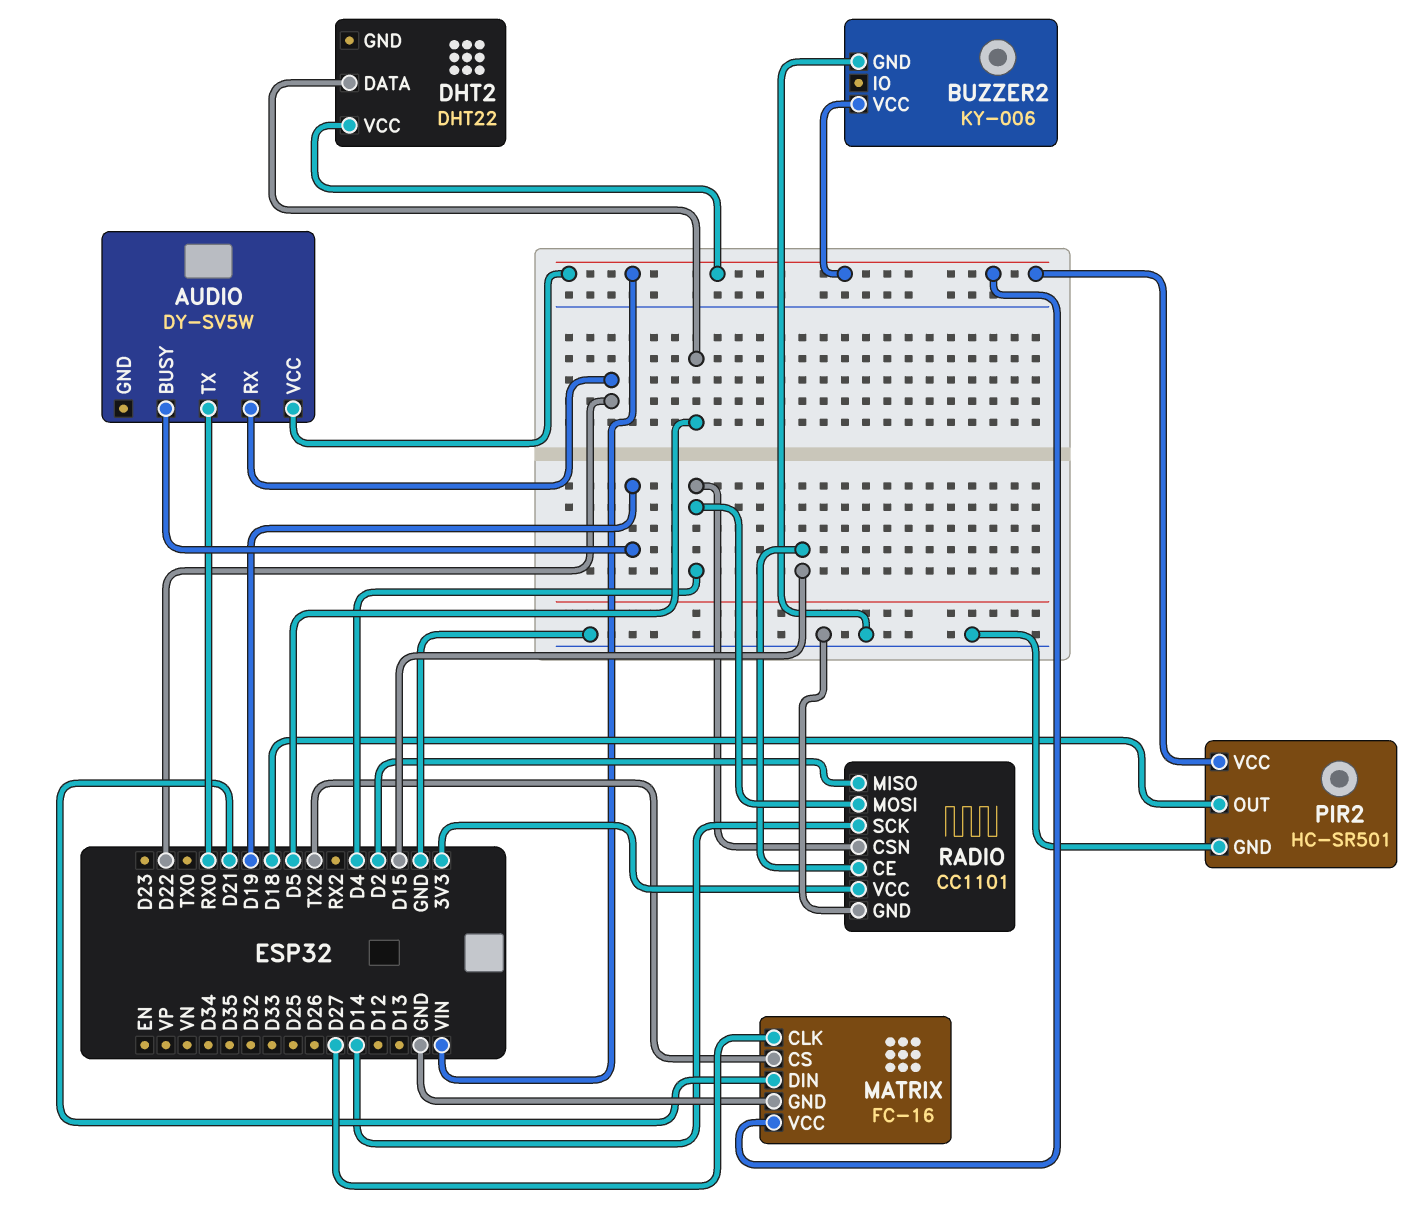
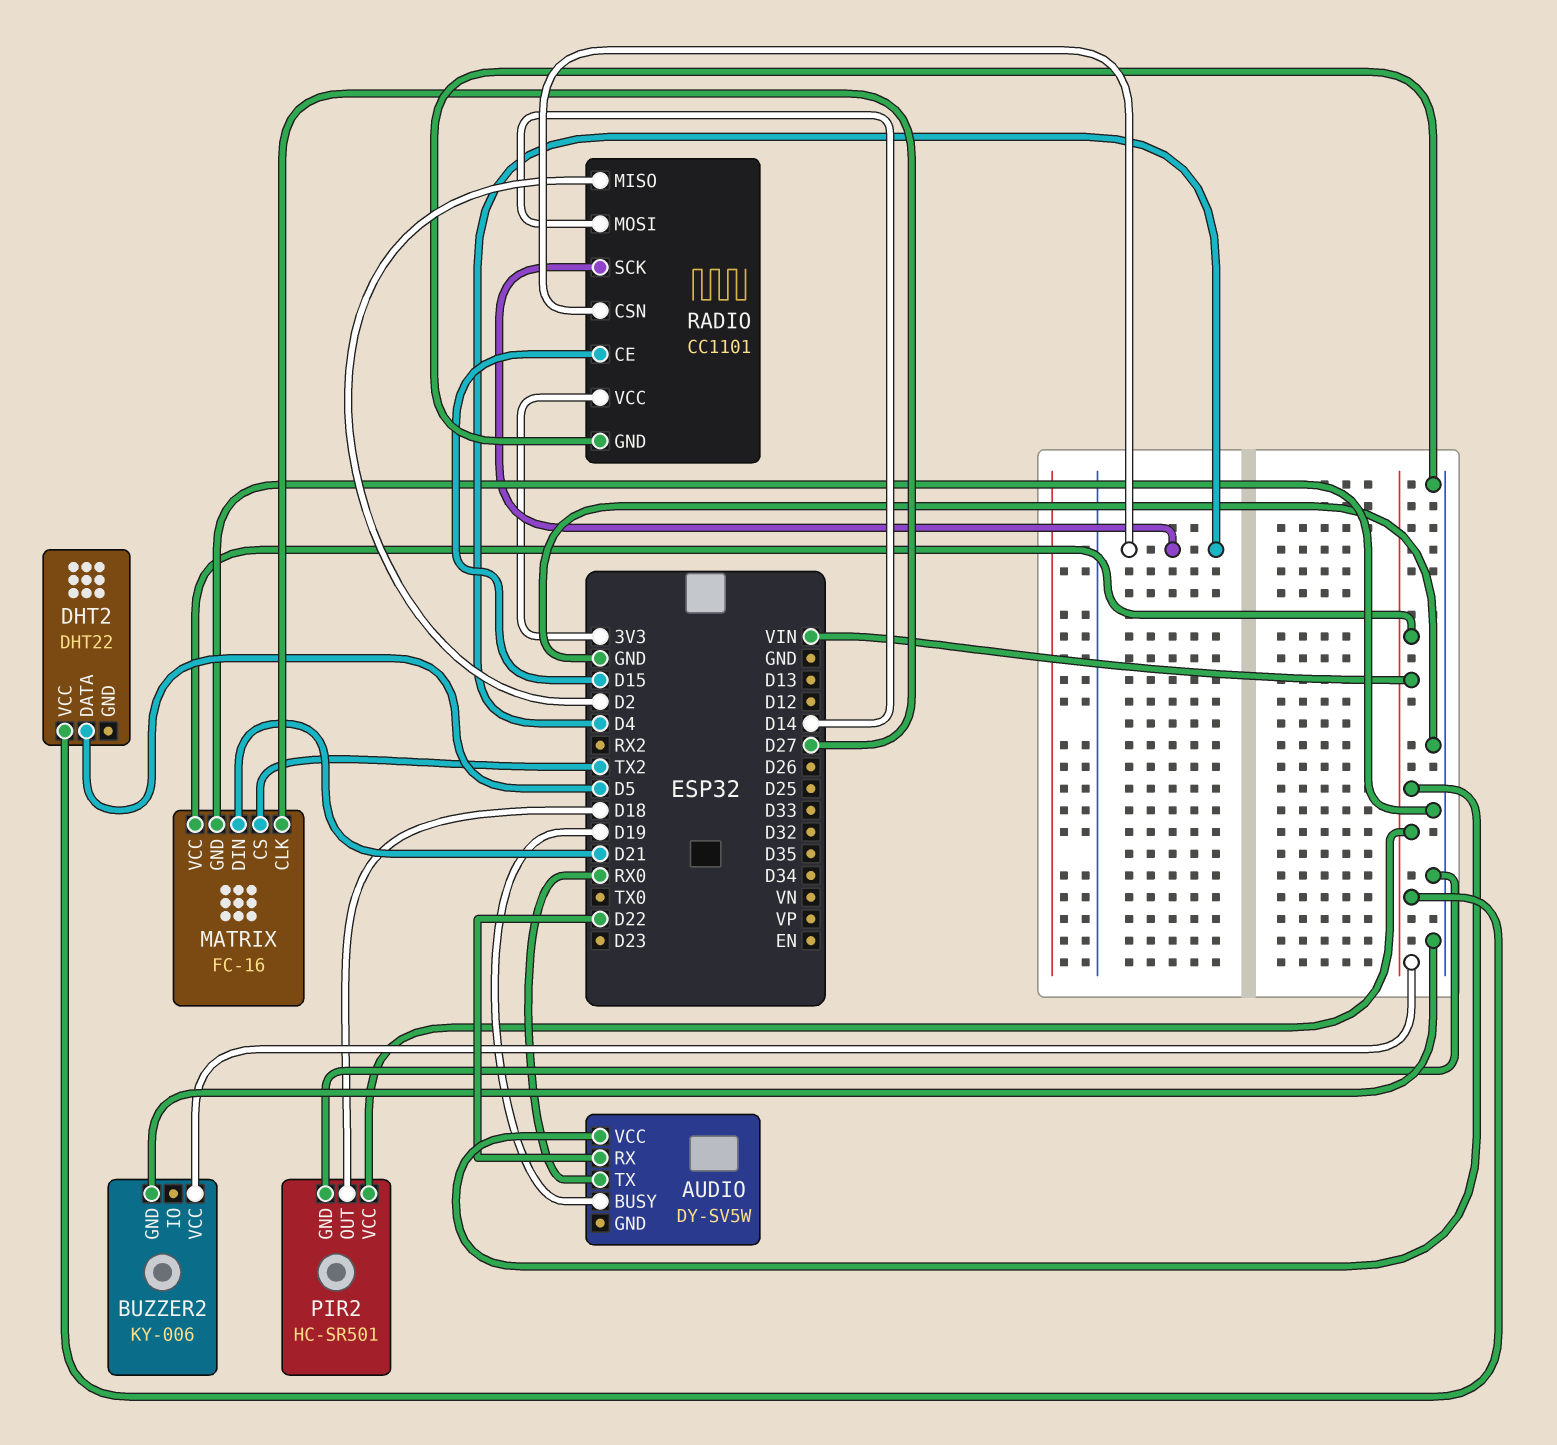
RADIO pin MOSI: D4 -> D14
RADIO pin SCK: D14 -> D4

